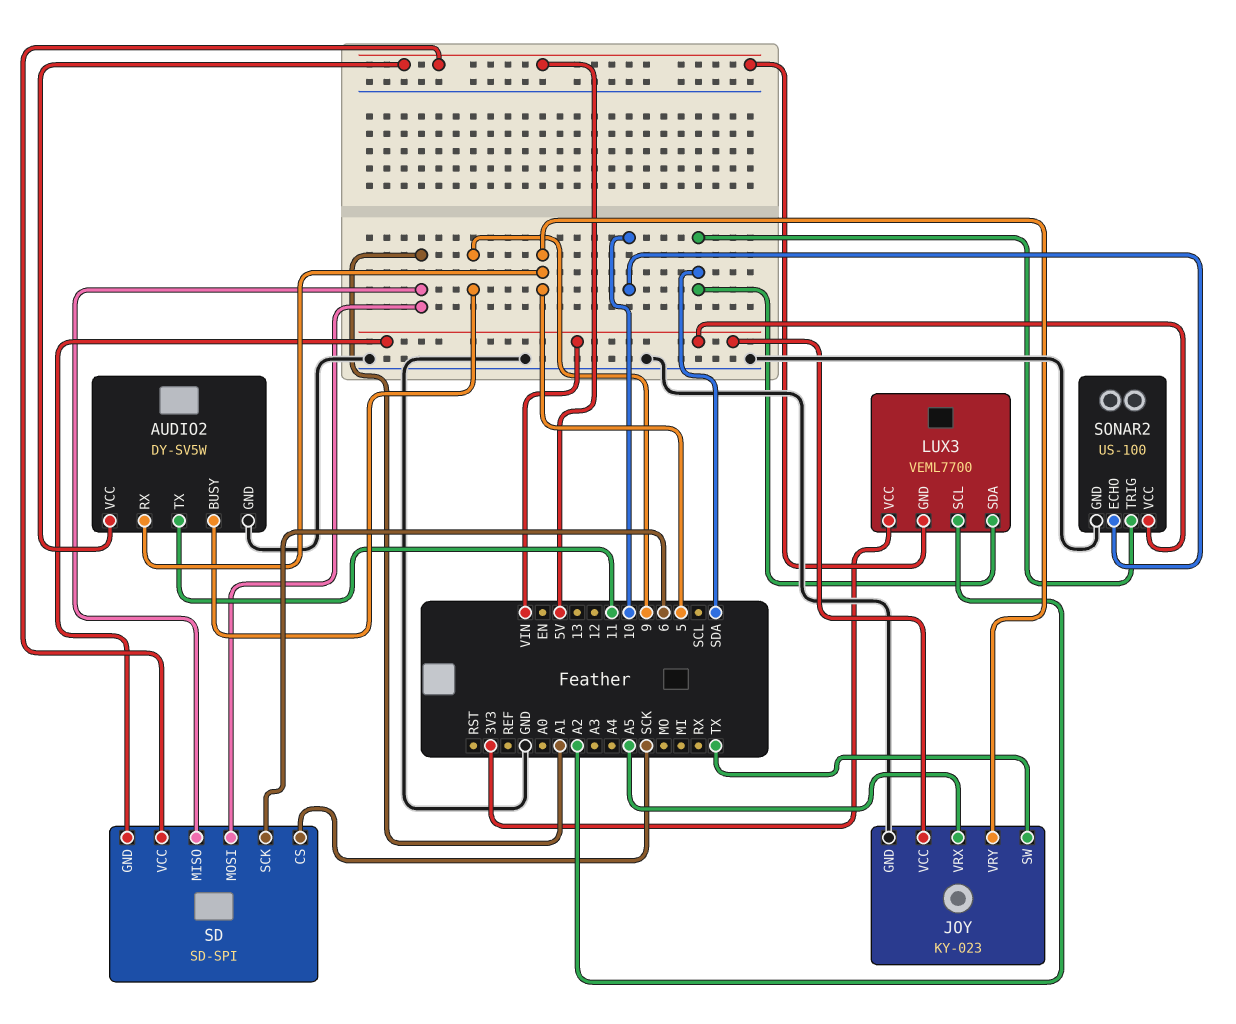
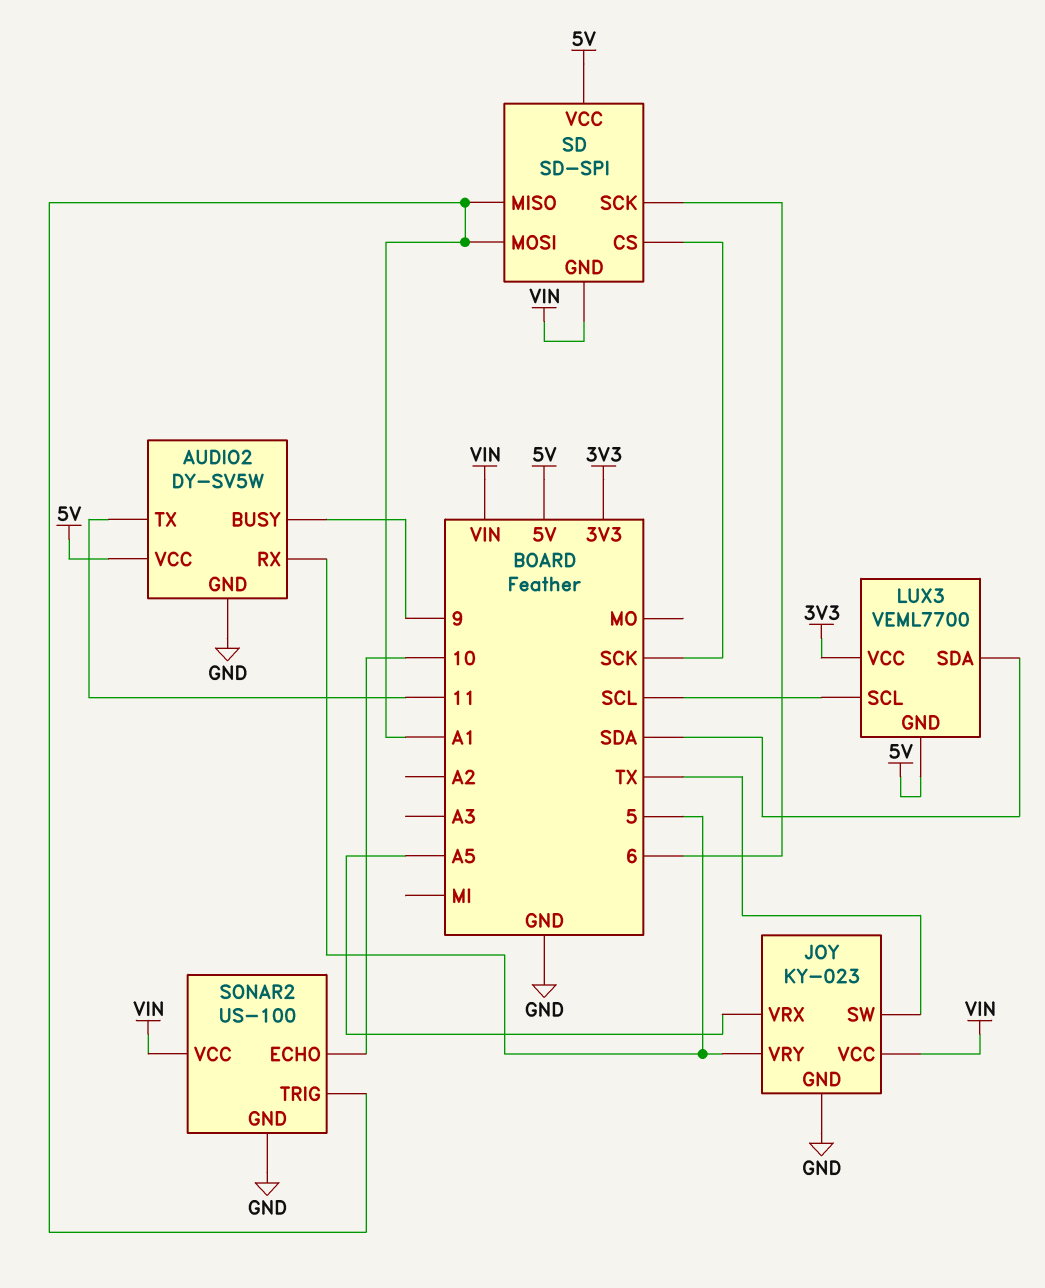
LUX3 pin SCL: A2 -> SCL
SONAR2 pin TRIG: SDA -> A1

